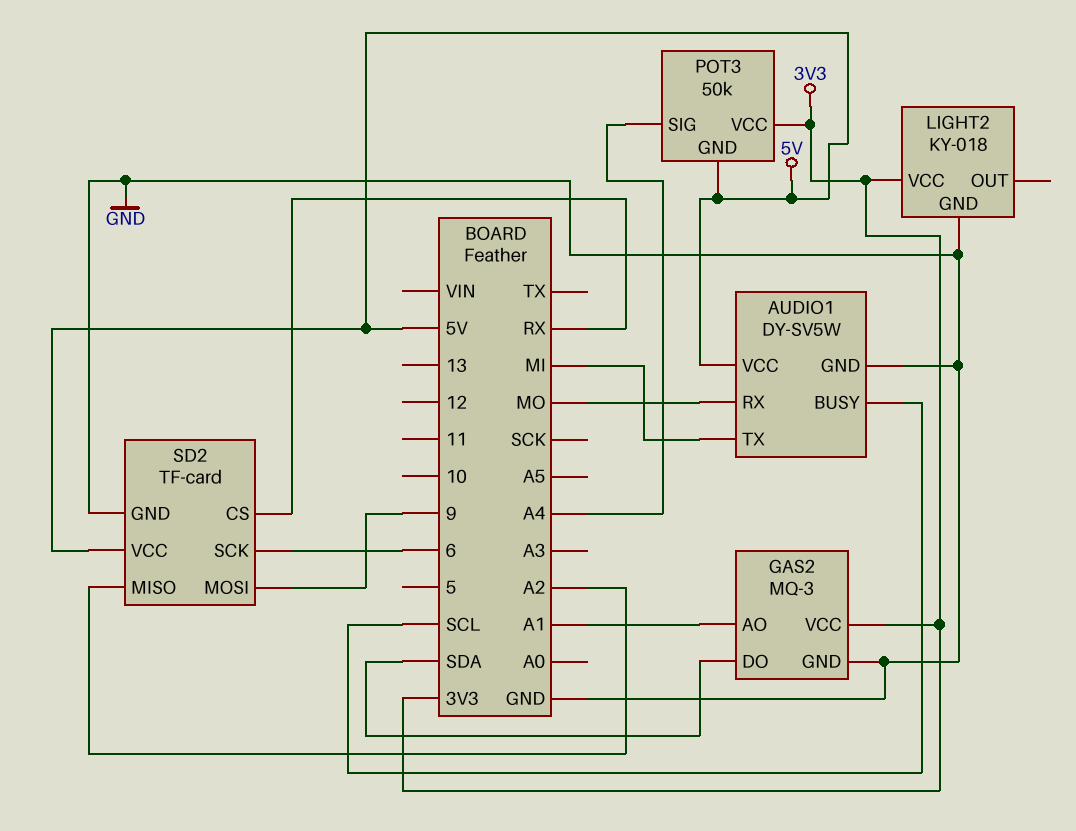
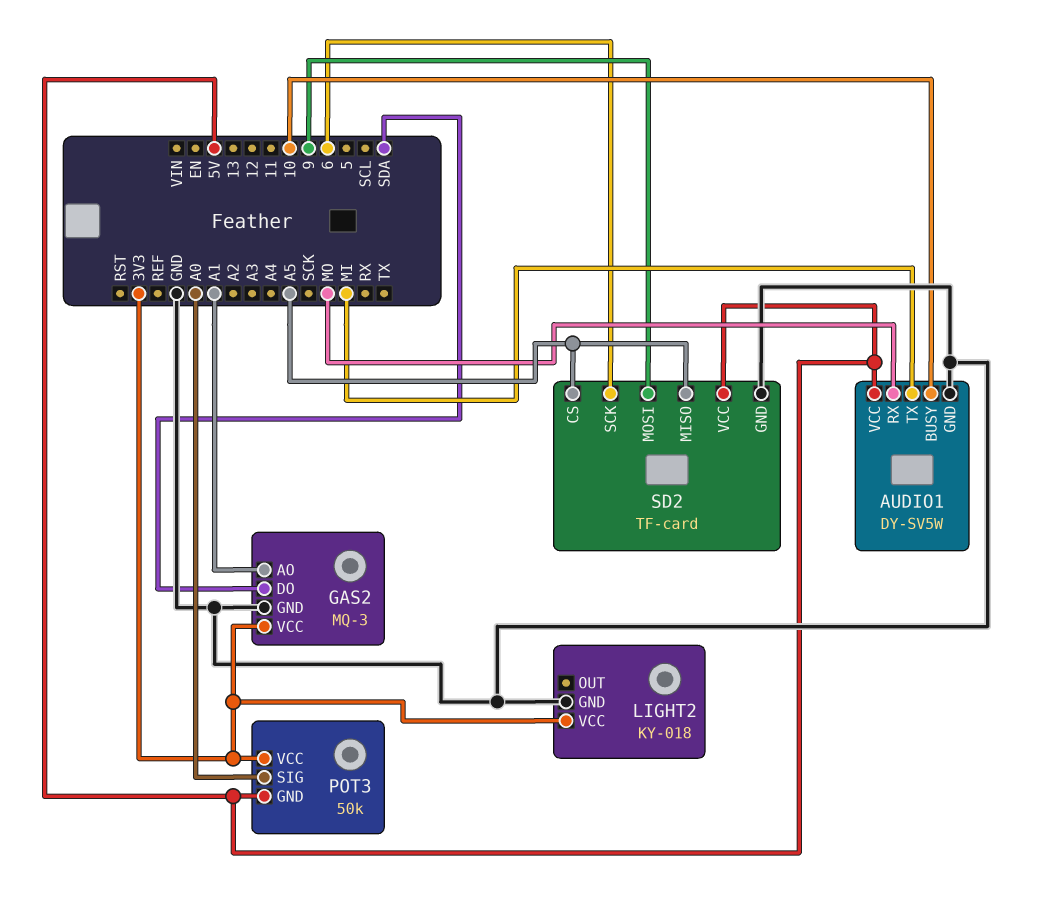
AUDIO1 pin BUSY: SCL -> 10
POT3 pin SIG: A4 -> A0
SD2 pin CS: RX -> A5
SD2 pin MISO: A2 -> A5

